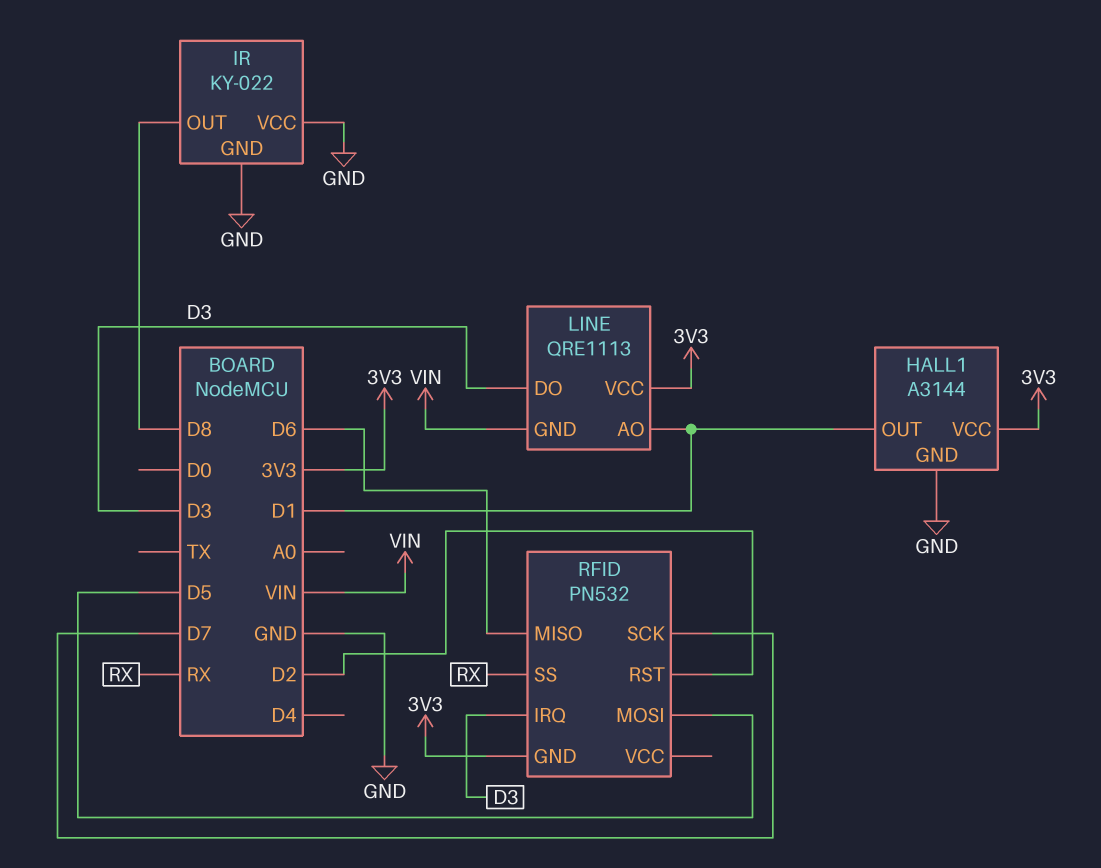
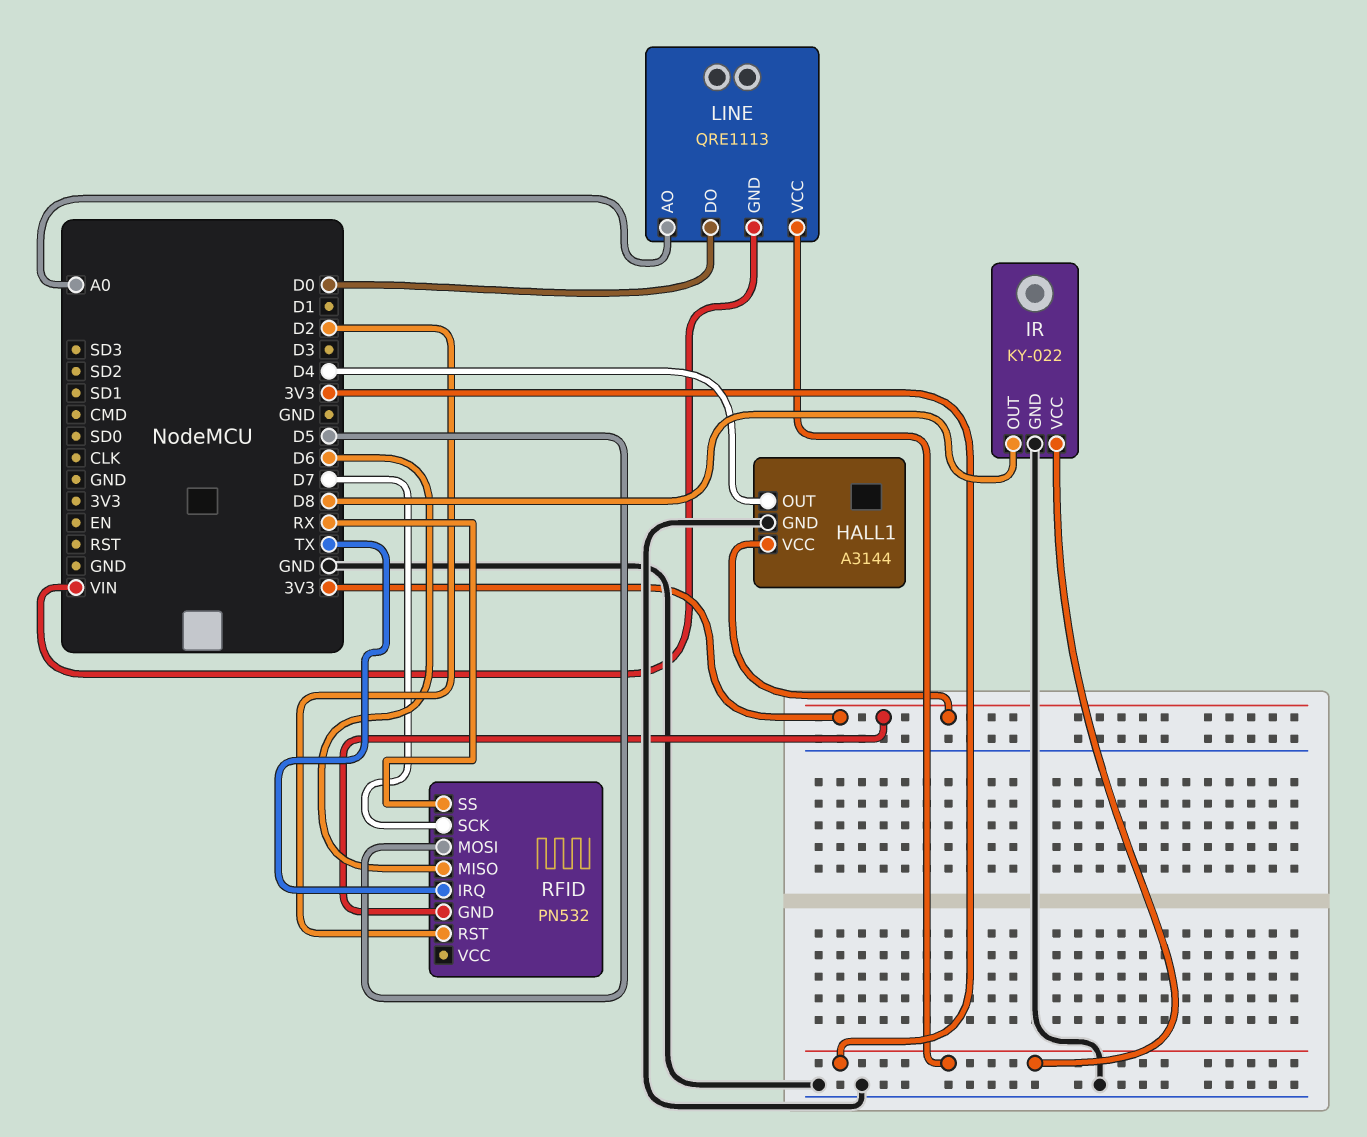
HALL1 pin OUT: D1 -> D4
IR pin VCC: GND -> 3V3
LINE pin AO: D1 -> A0
LINE pin DO: D3 -> D0
RFID pin IRQ: D3 -> TX

